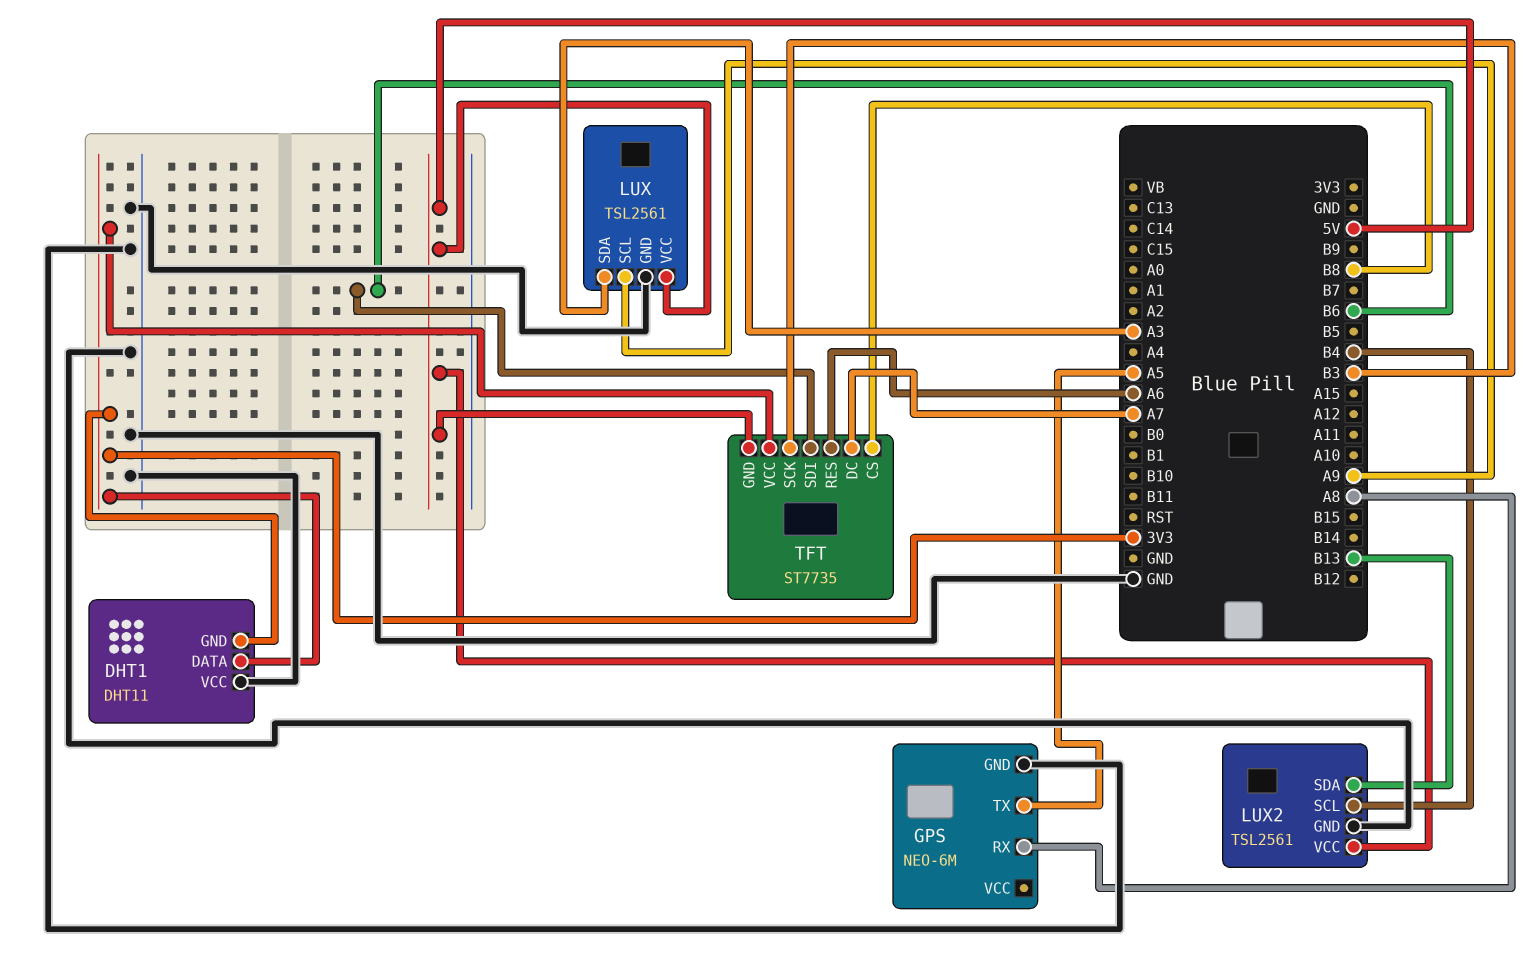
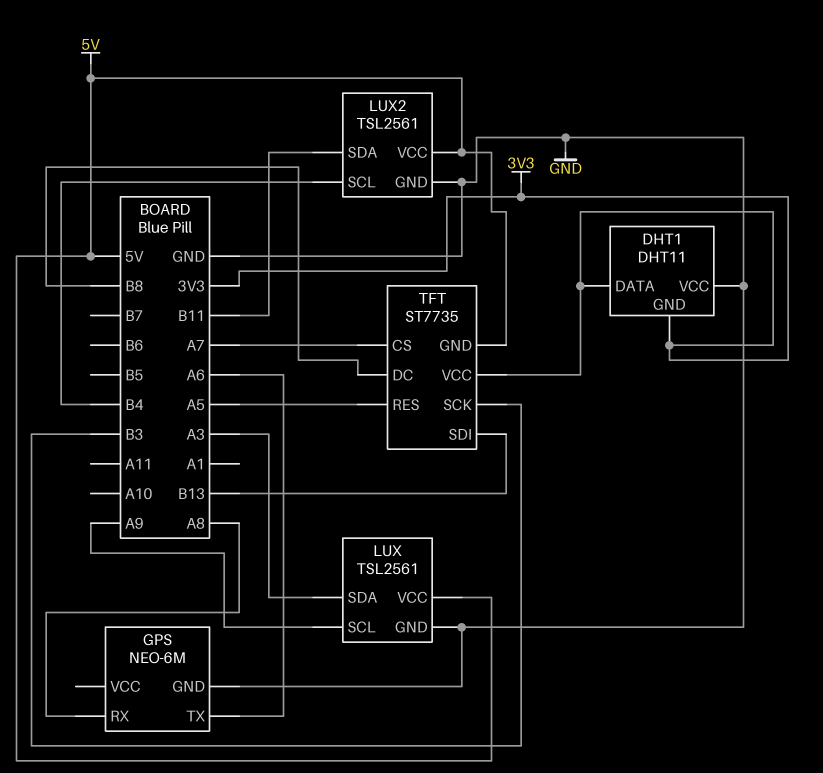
GPS pin TX: A5 -> A6
LUX2 pin SDA: B13 -> B11
TFT pin CS: B8 -> A7
TFT pin DC: A7 -> B8
TFT pin RES: A6 -> A5
TFT pin SDI: B6 -> B13

